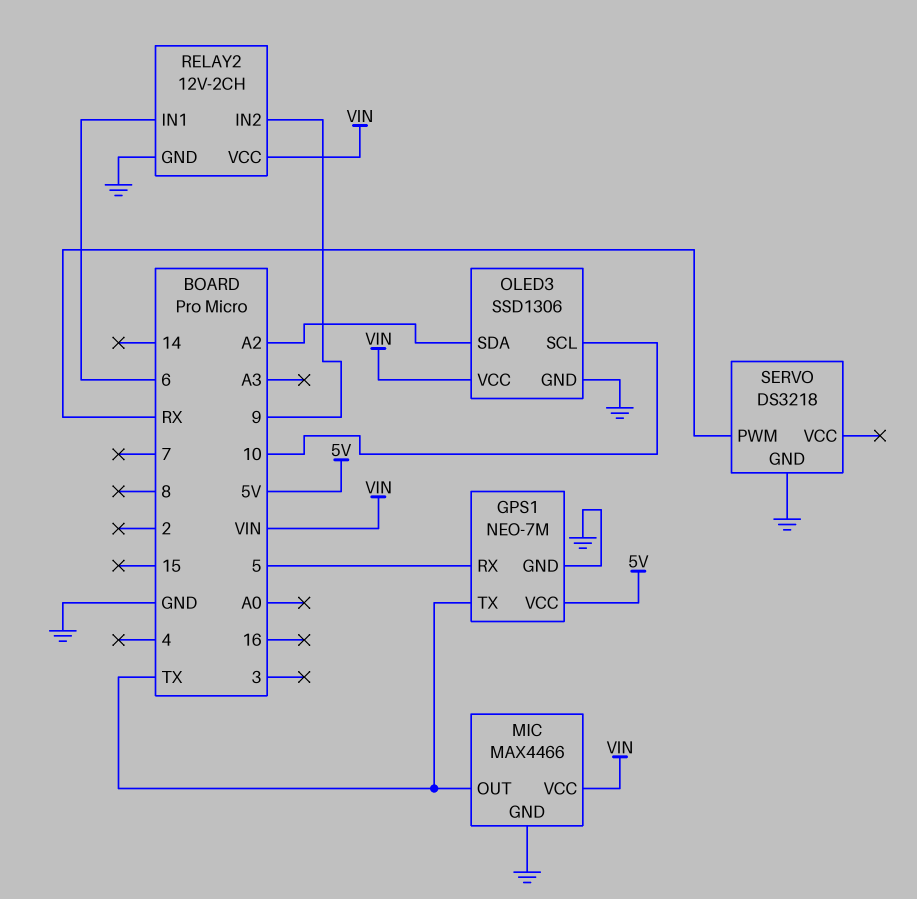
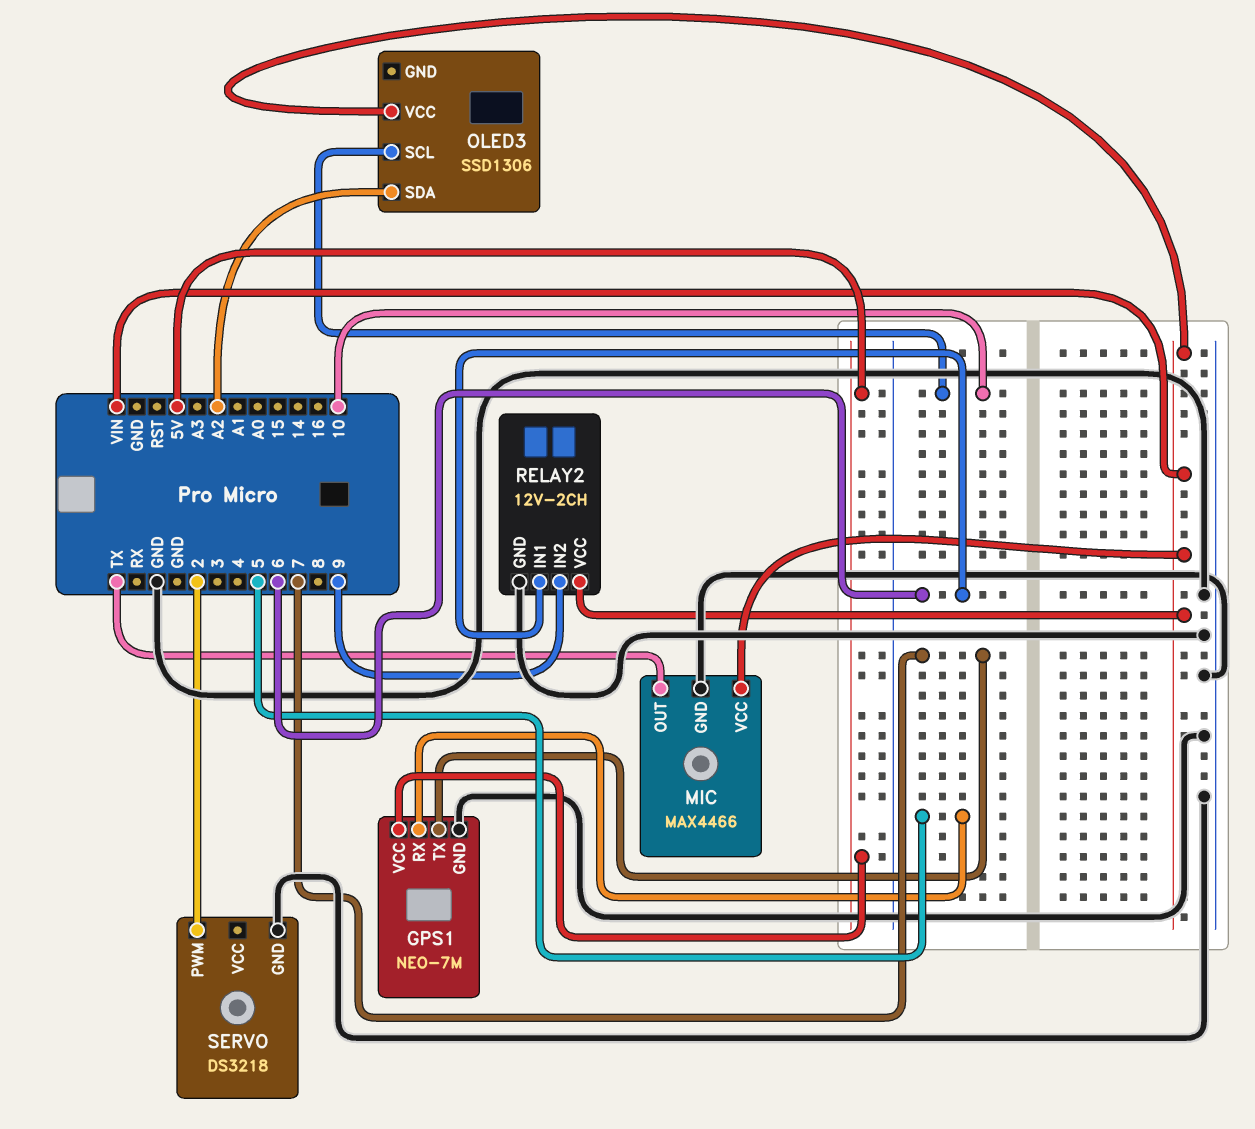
GPS1 pin TX: TX -> 7
OLED3 pin GND: GND -> none
SERVO pin PWM: RX -> 2

